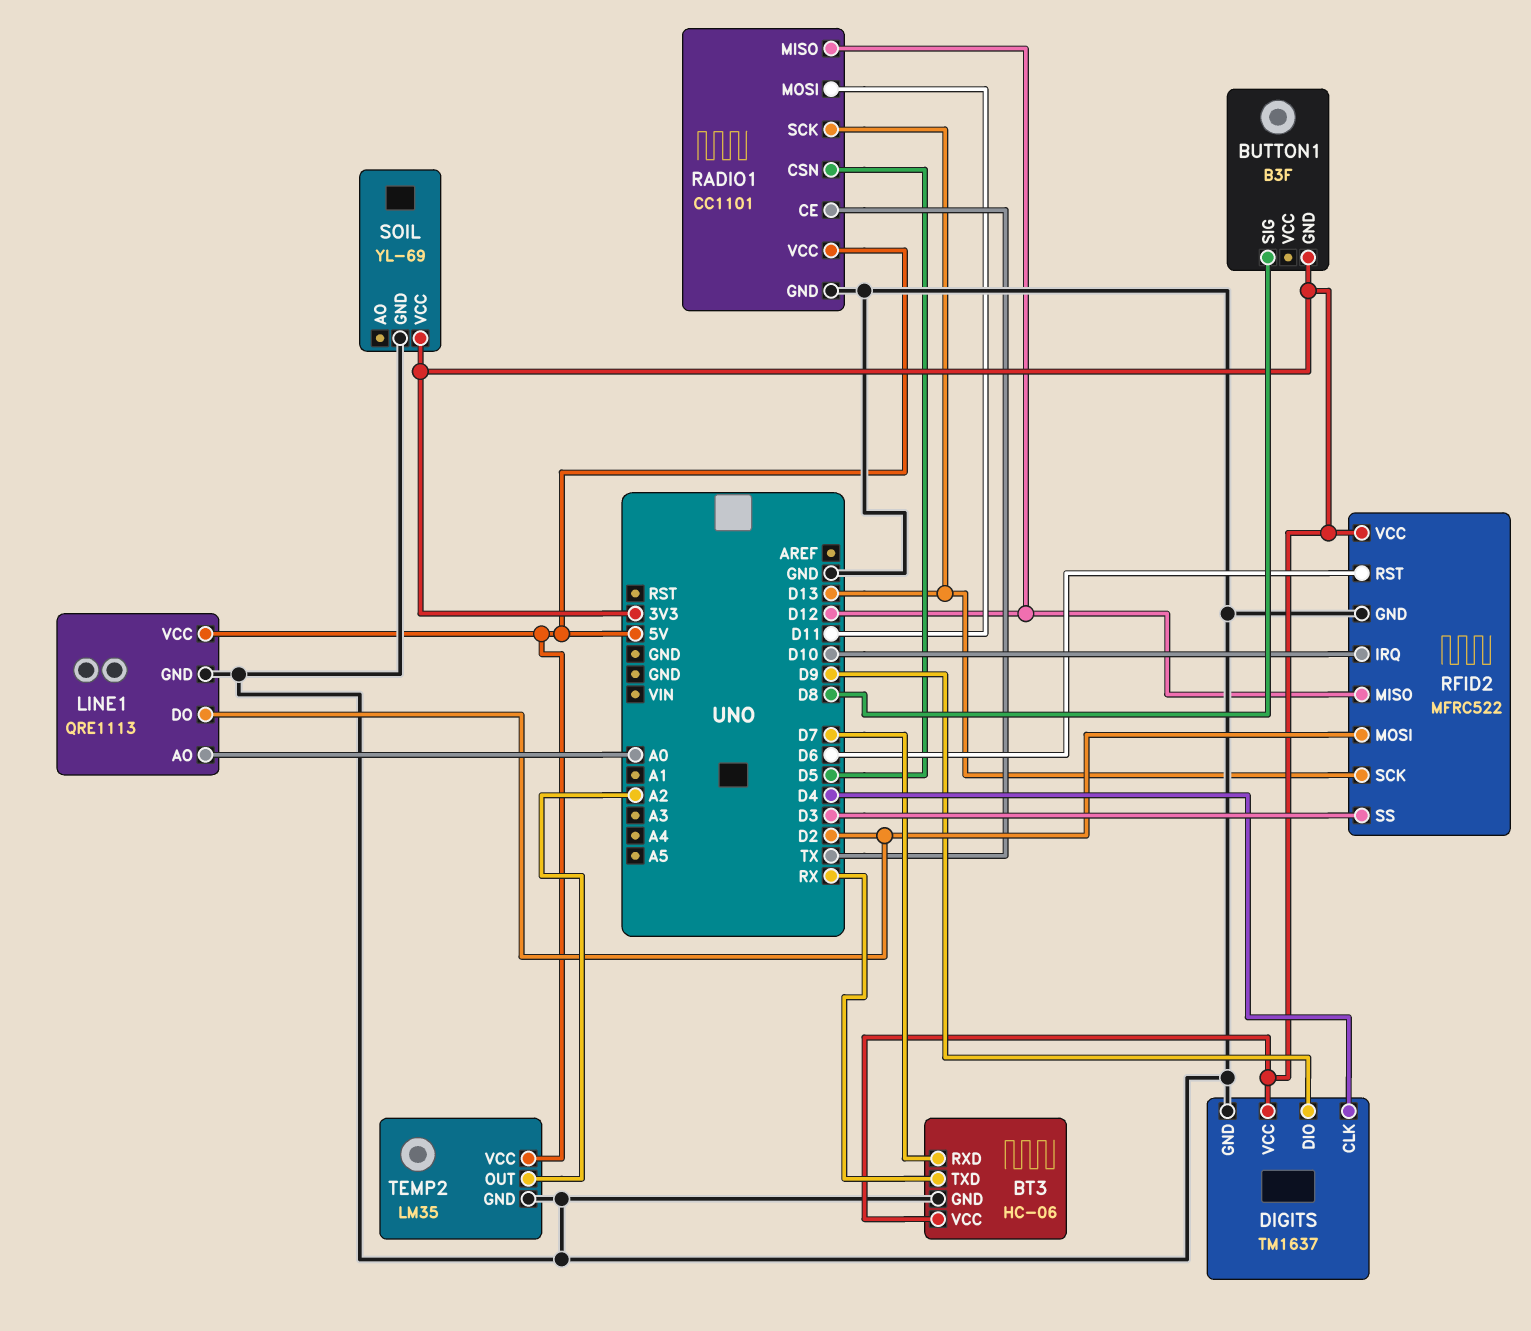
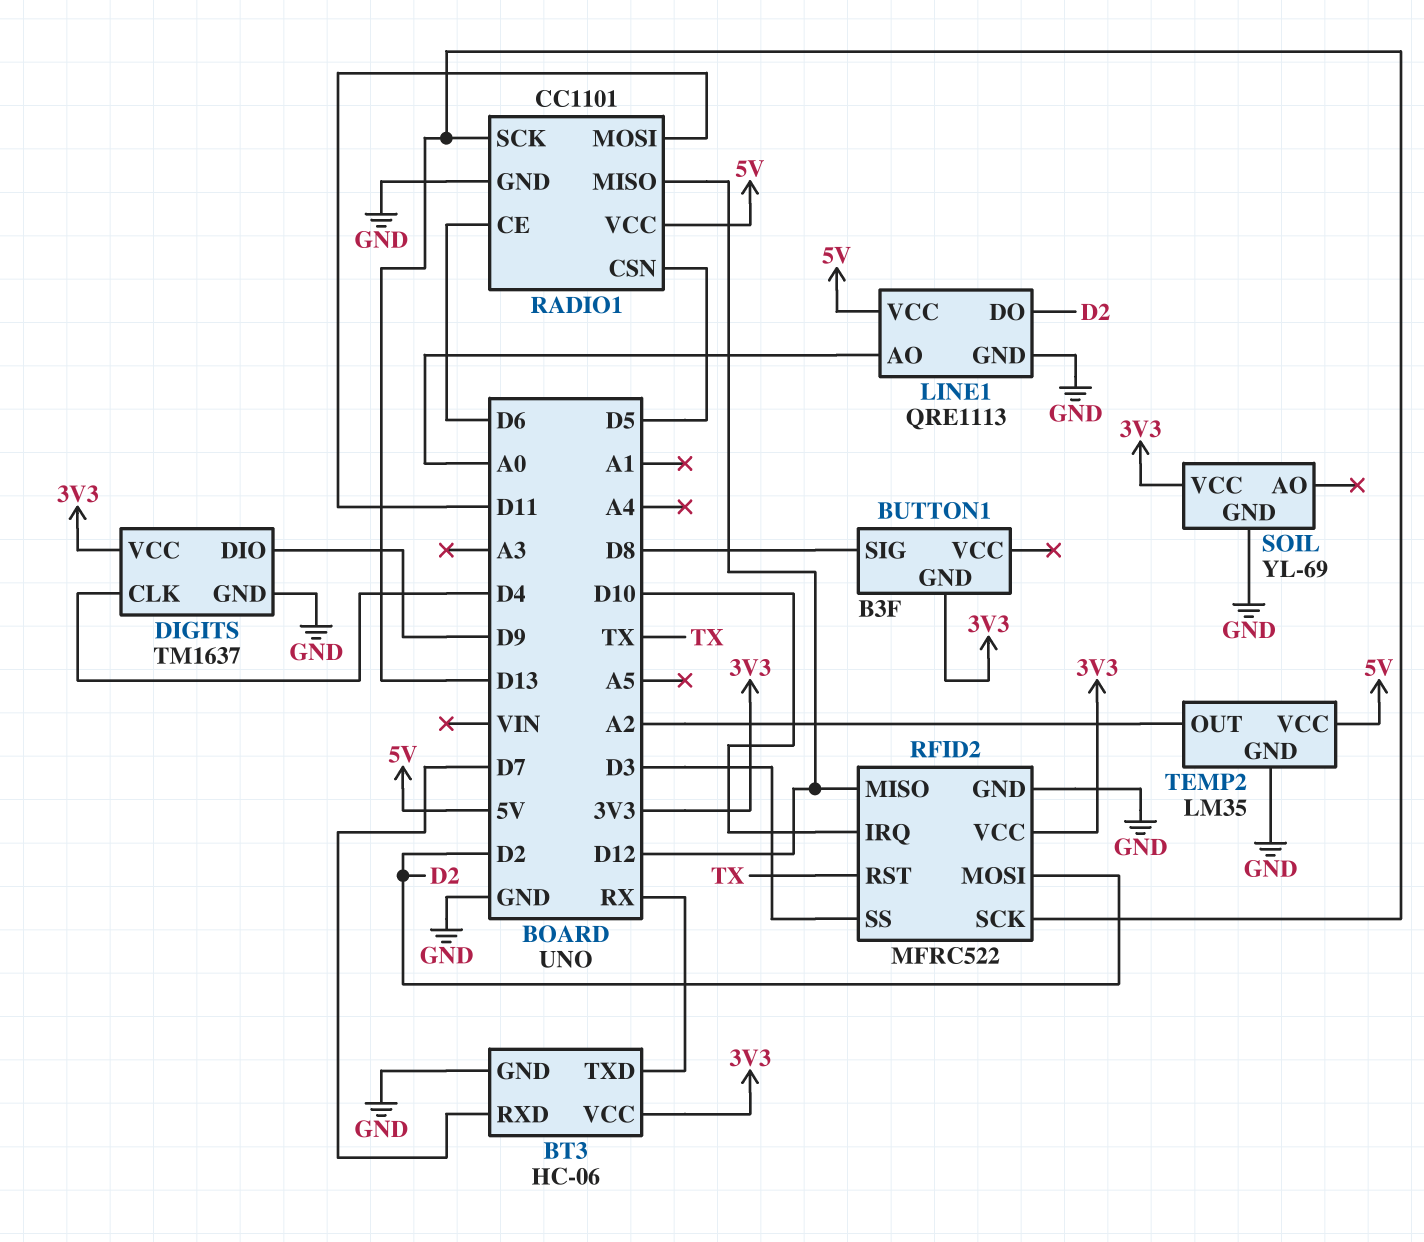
RADIO1 pin CE: TX -> D6
RFID2 pin RST: D6 -> TX

